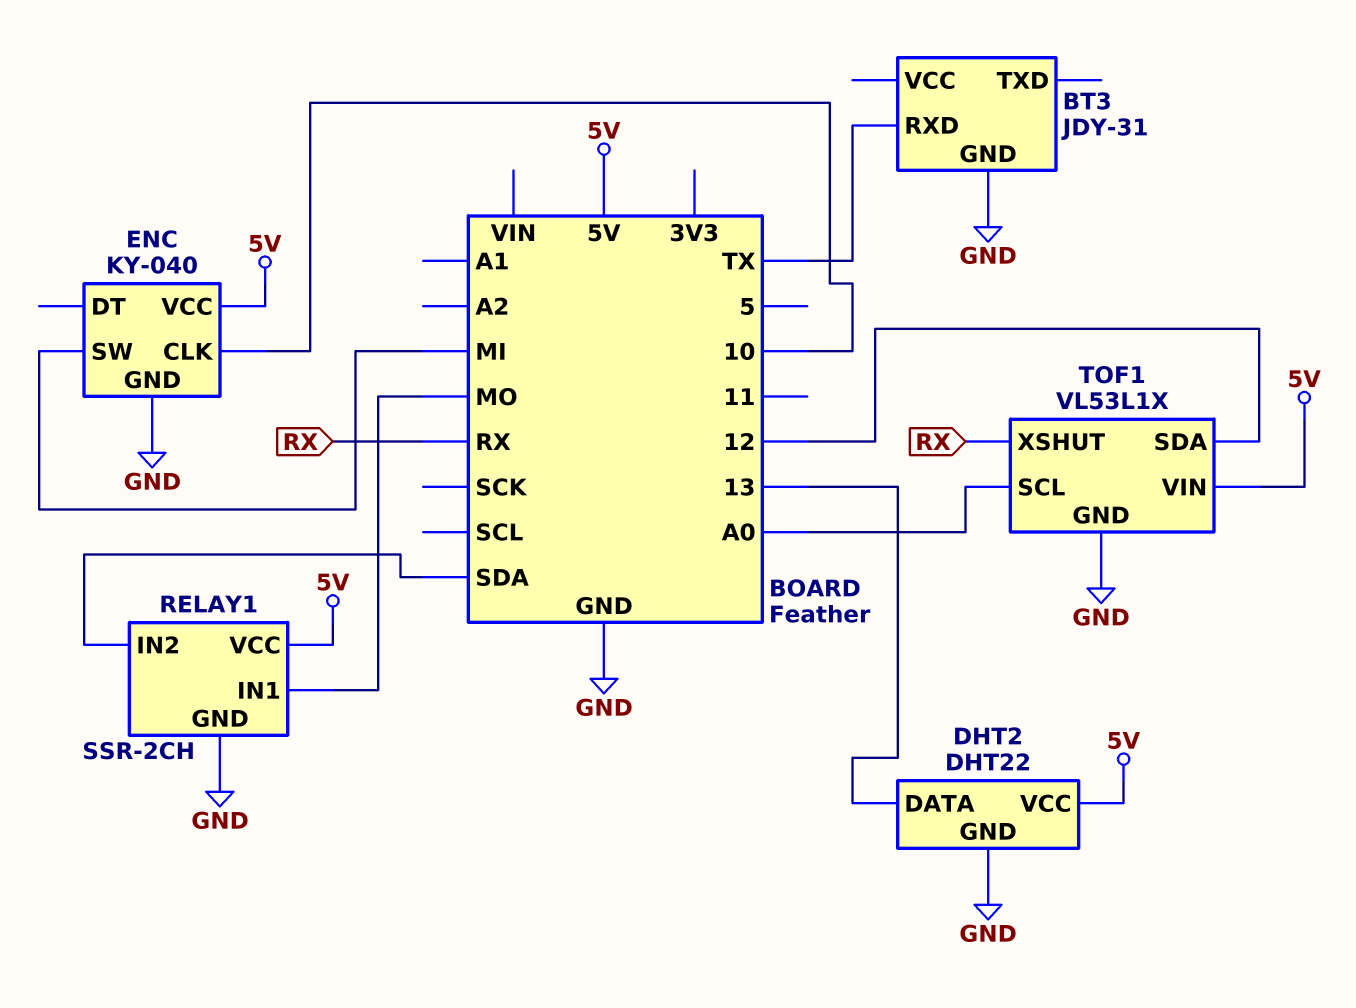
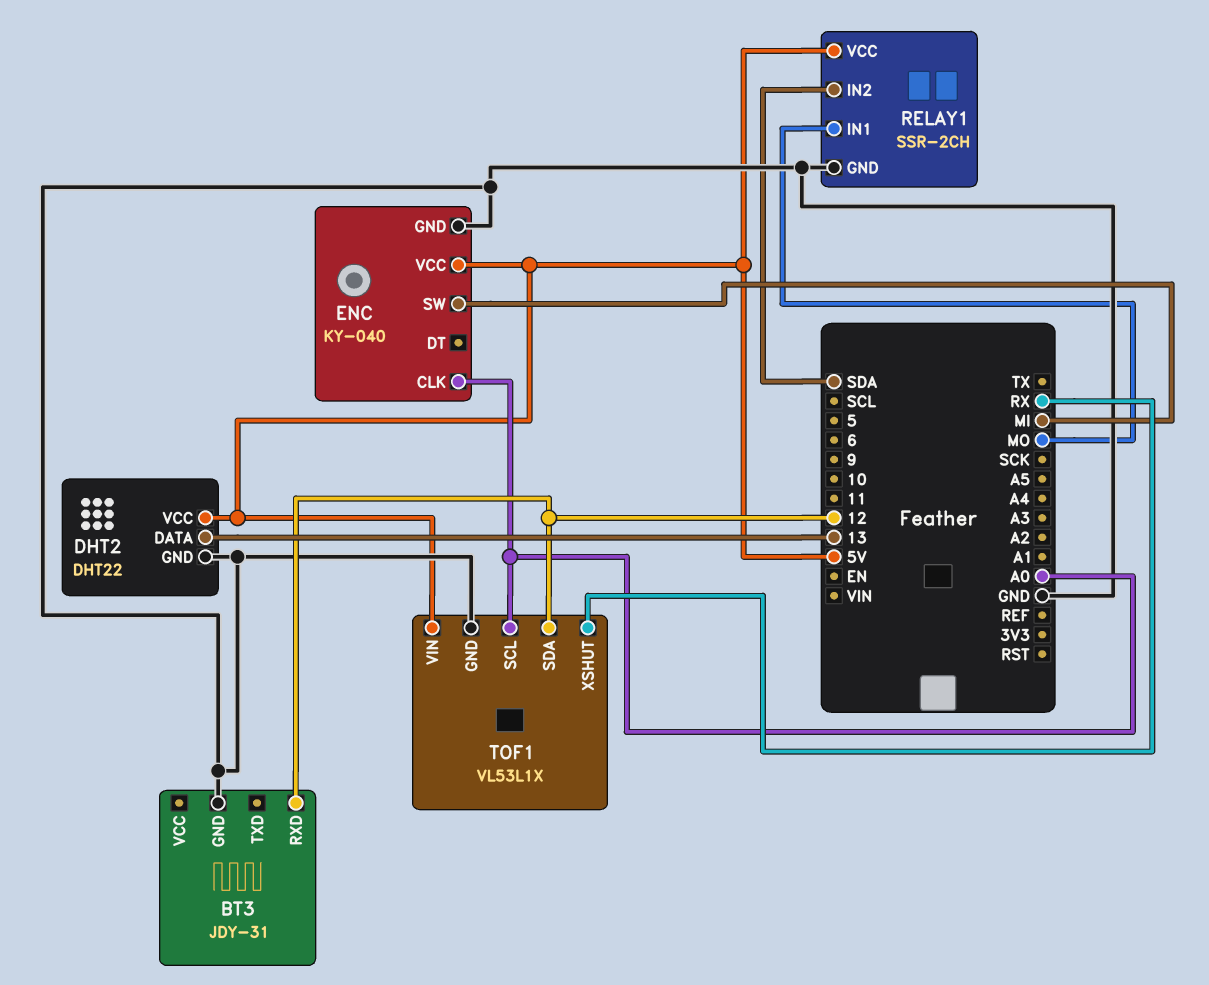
BT3 pin RXD: TX -> 12
ENC pin CLK: 10 -> A0

